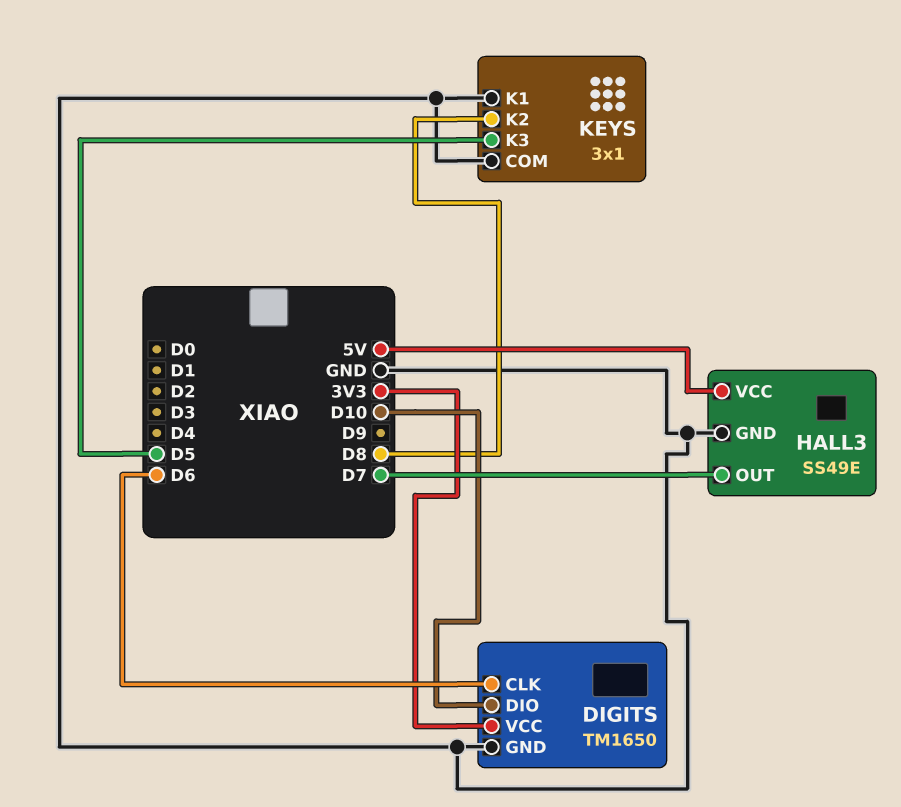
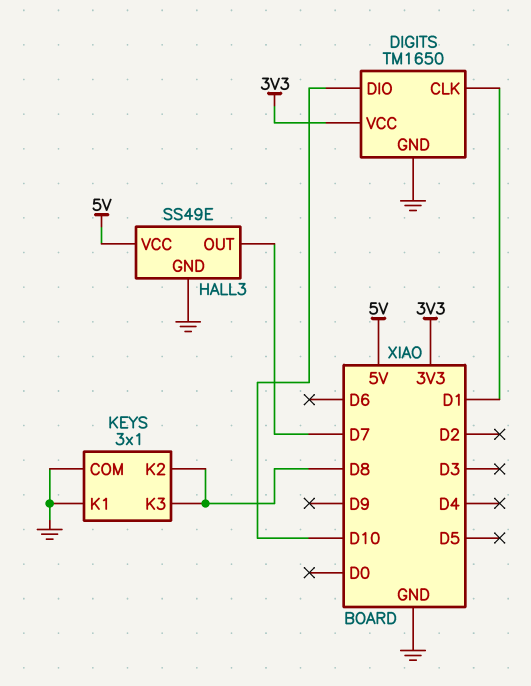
DIGITS pin CLK: D6 -> D1
KEYS pin K3: D5 -> D8

